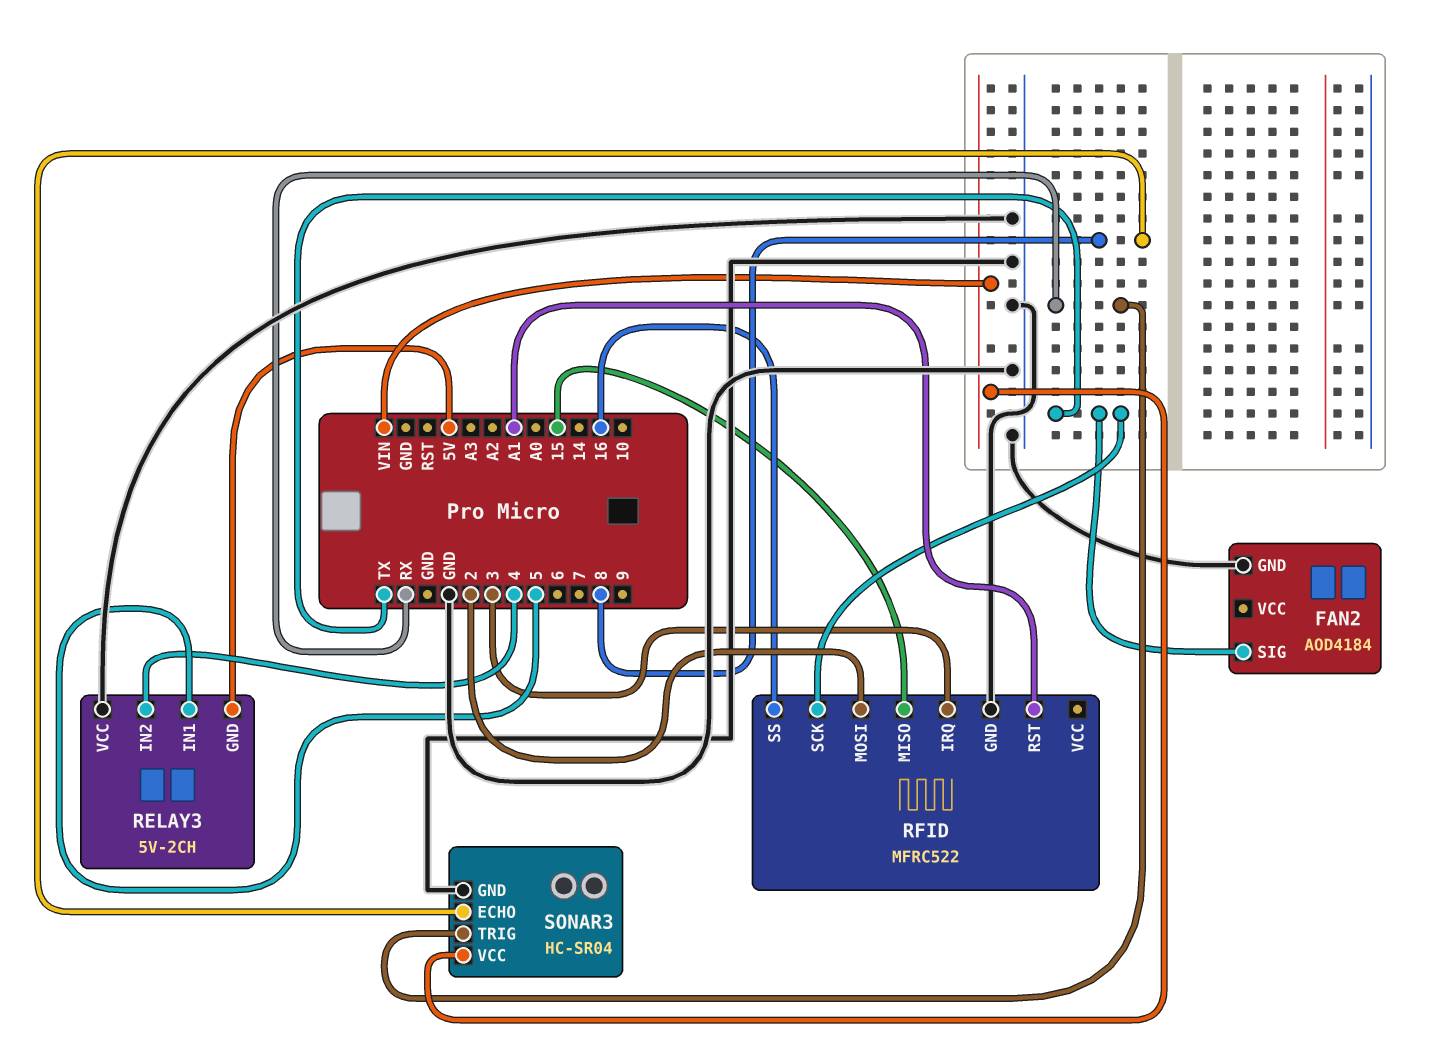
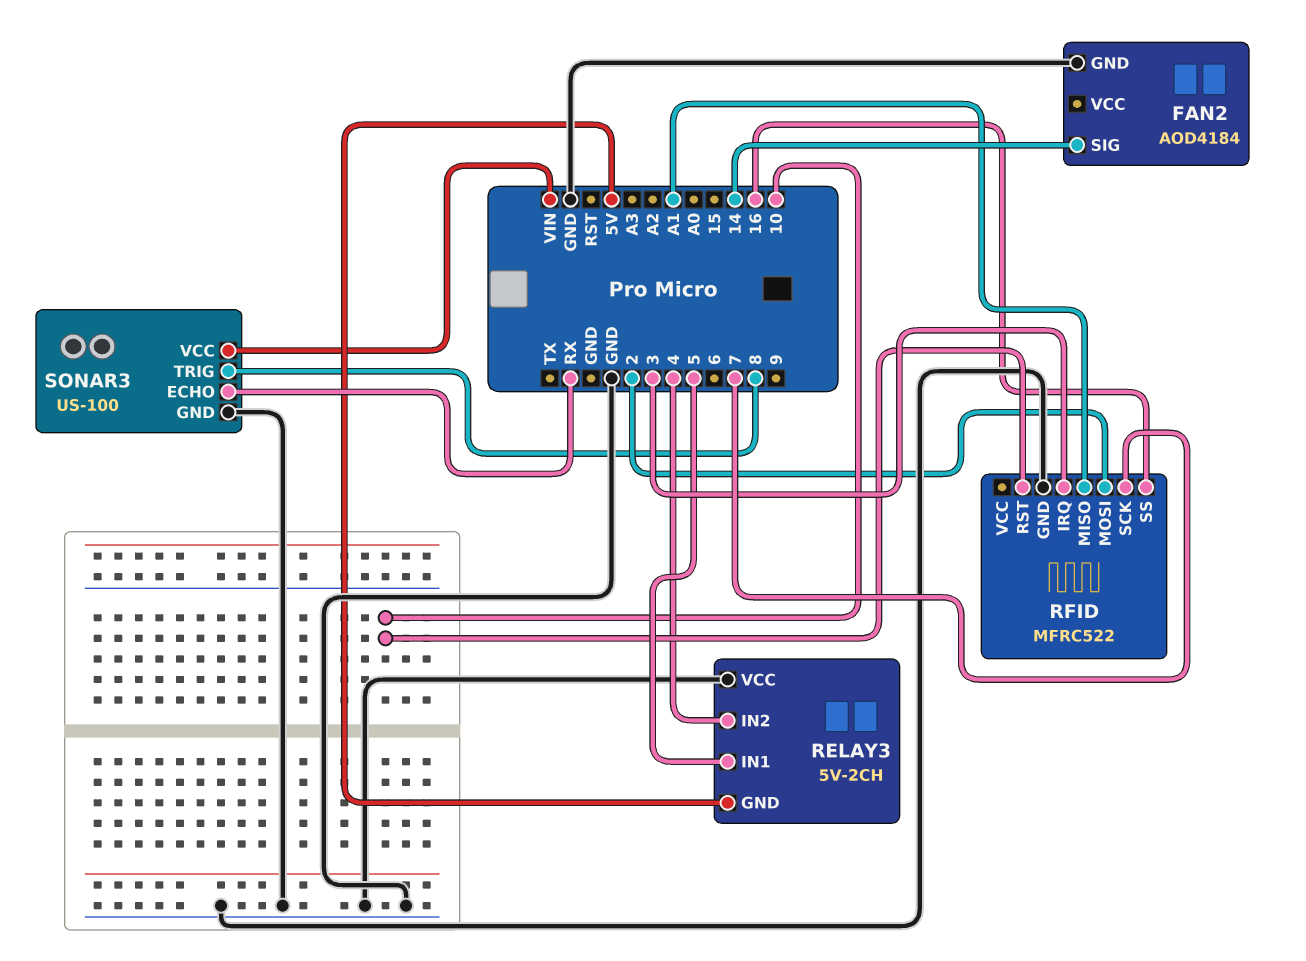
FAN2 pin SIG: TX -> 14
RFID pin MISO: 15 -> A1
RFID pin RST: A1 -> 10
RFID pin SCK: TX -> 7
SONAR3: HC-SR04 -> US-100
SONAR3 pin ECHO: 8 -> RX
SONAR3 pin TRIG: RX -> 8

